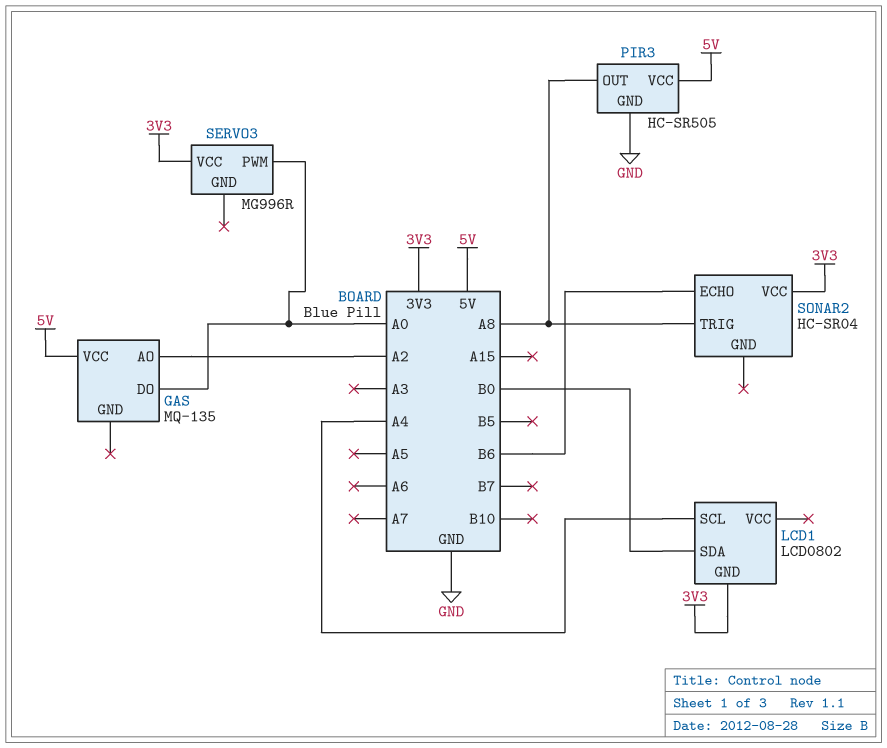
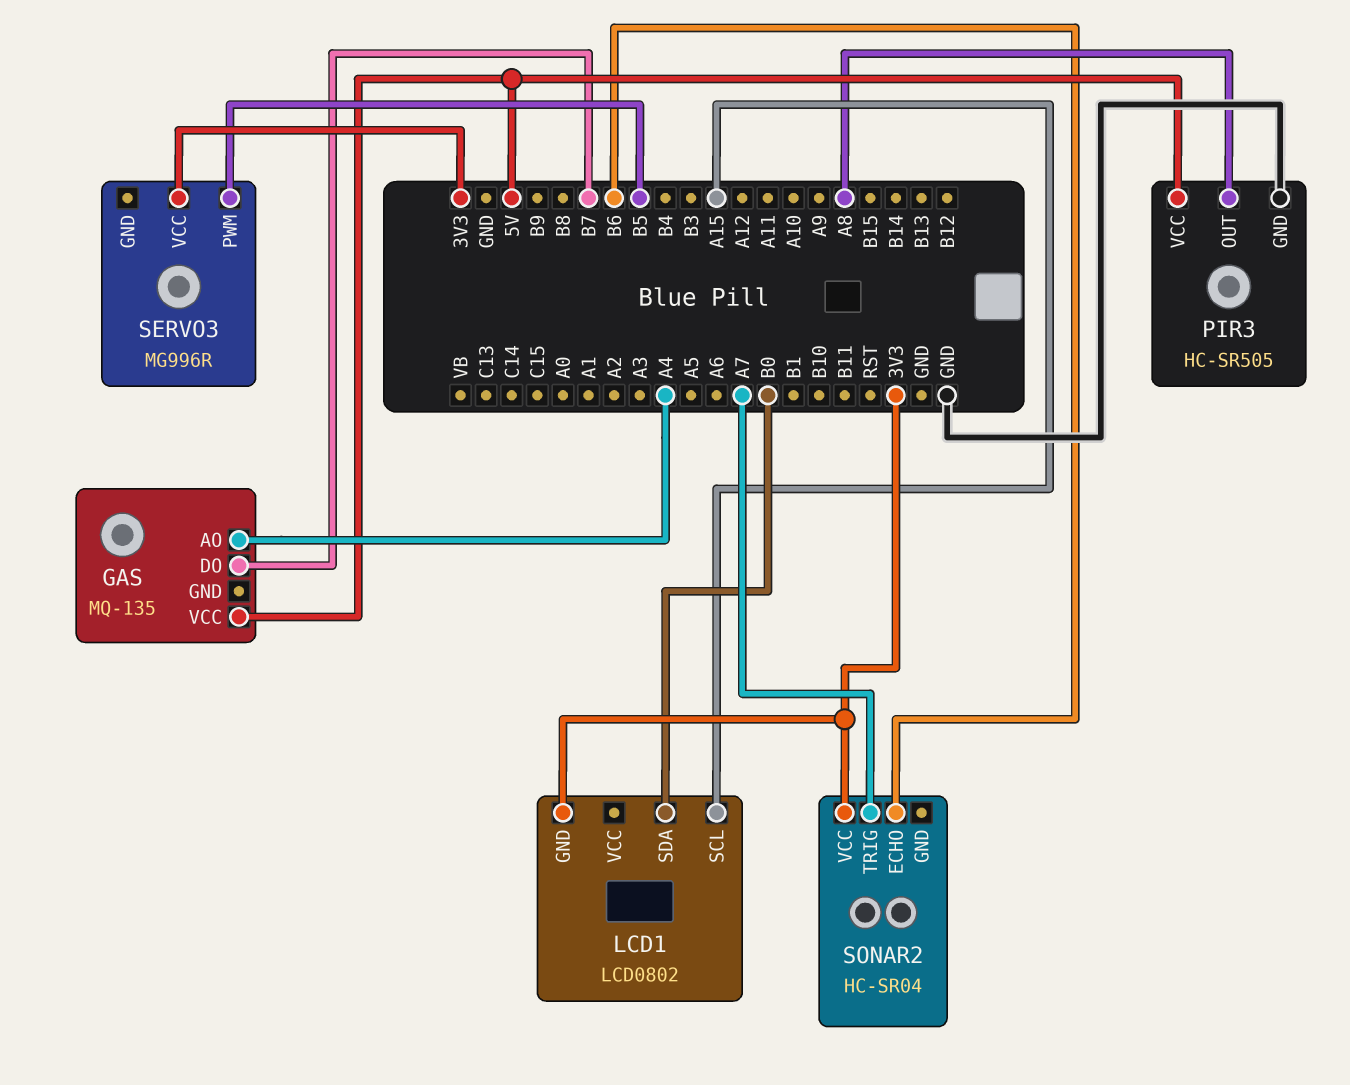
GAS pin AO: A2 -> A4
GAS pin DO: A0 -> B7
LCD1 pin SCL: A4 -> A15
SERVO3 pin PWM: A0 -> B5
SONAR2 pin TRIG: A8 -> A7

